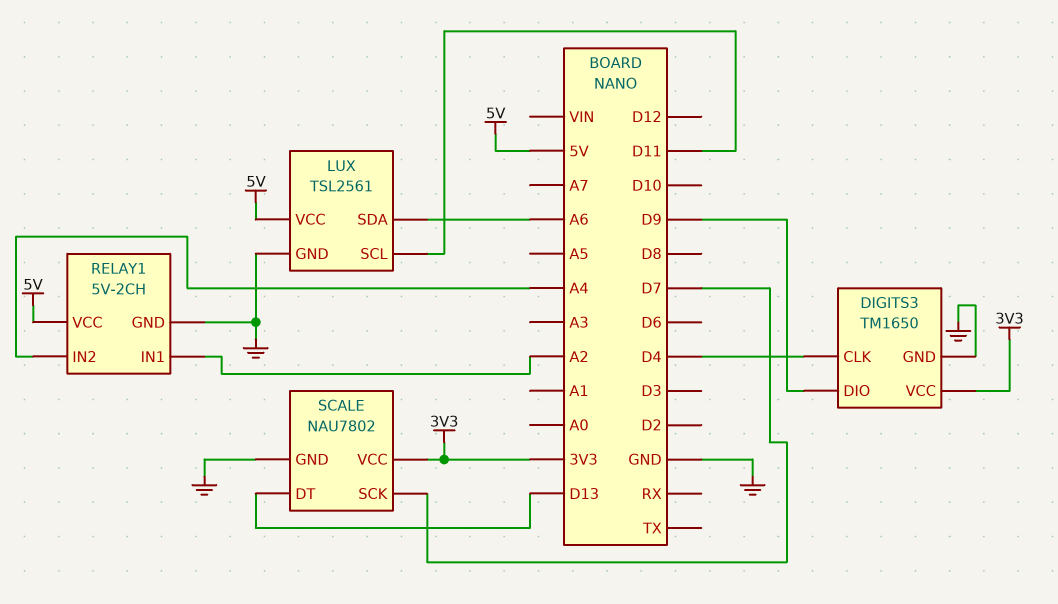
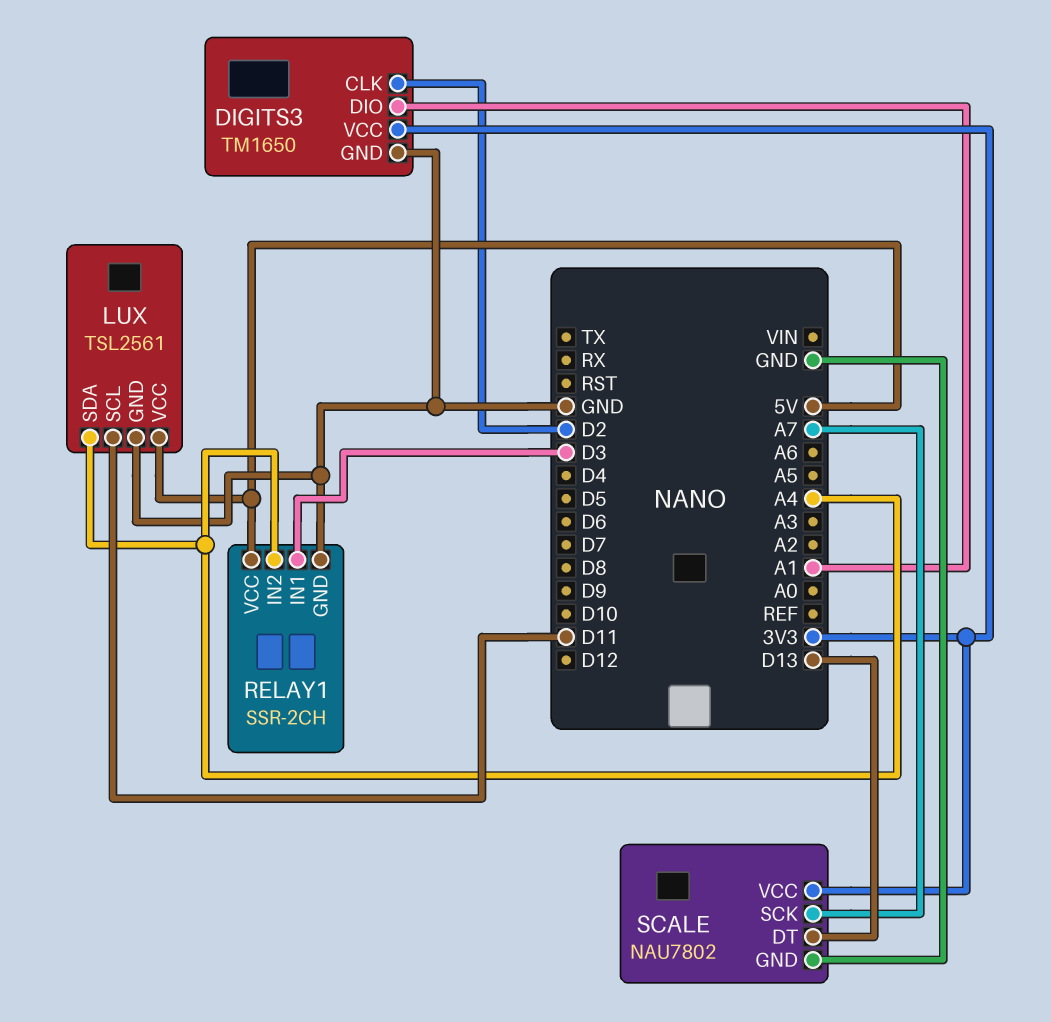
DIGITS3 pin CLK: D4 -> D2
DIGITS3 pin DIO: D9 -> A1
LUX pin SDA: A6 -> A4
RELAY1: 5V-2CH -> SSR-2CH
RELAY1 pin IN1: A2 -> D3
SCALE pin SCK: D7 -> A7

